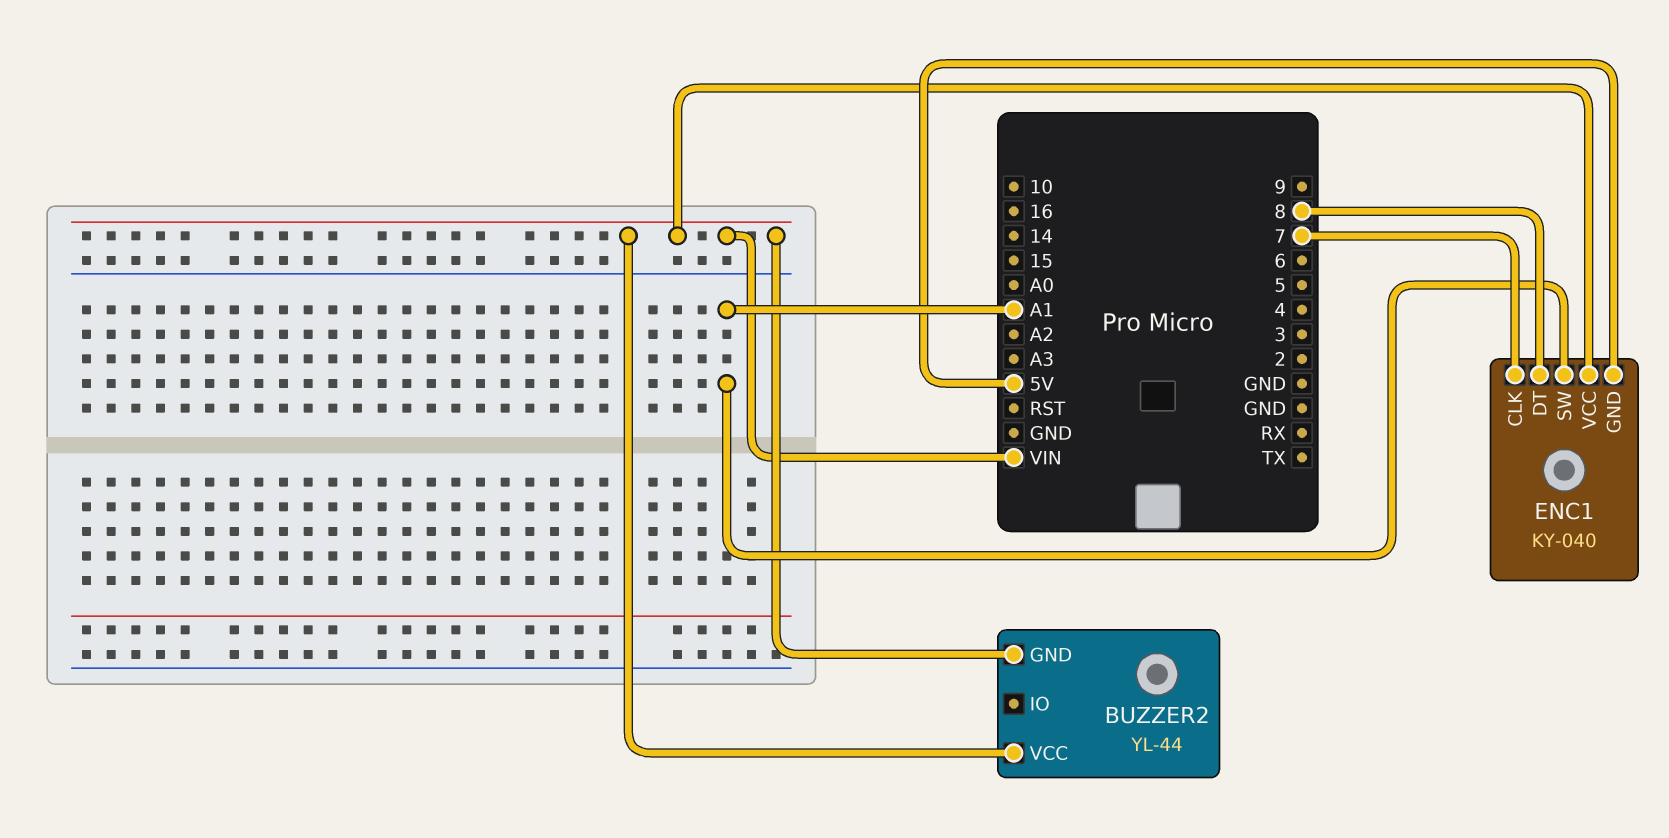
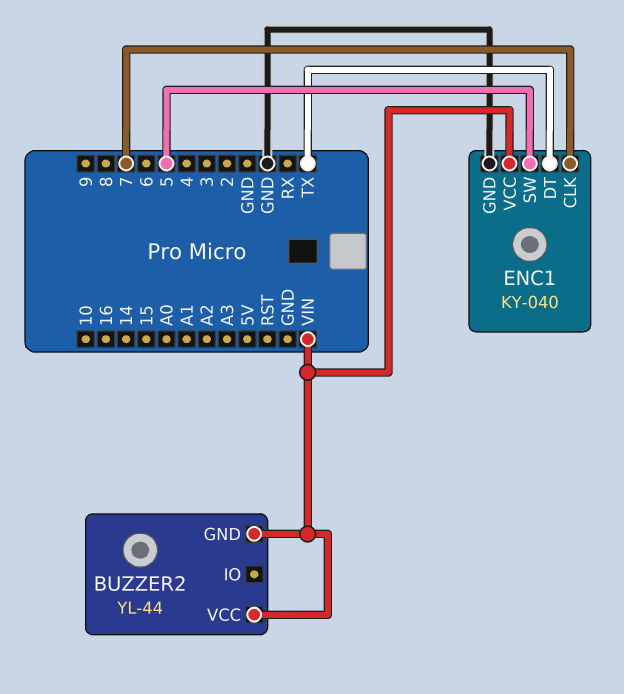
ENC1 pin DT: 8 -> TX
ENC1 pin GND: 5V -> GND
ENC1 pin SW: A1 -> 5

